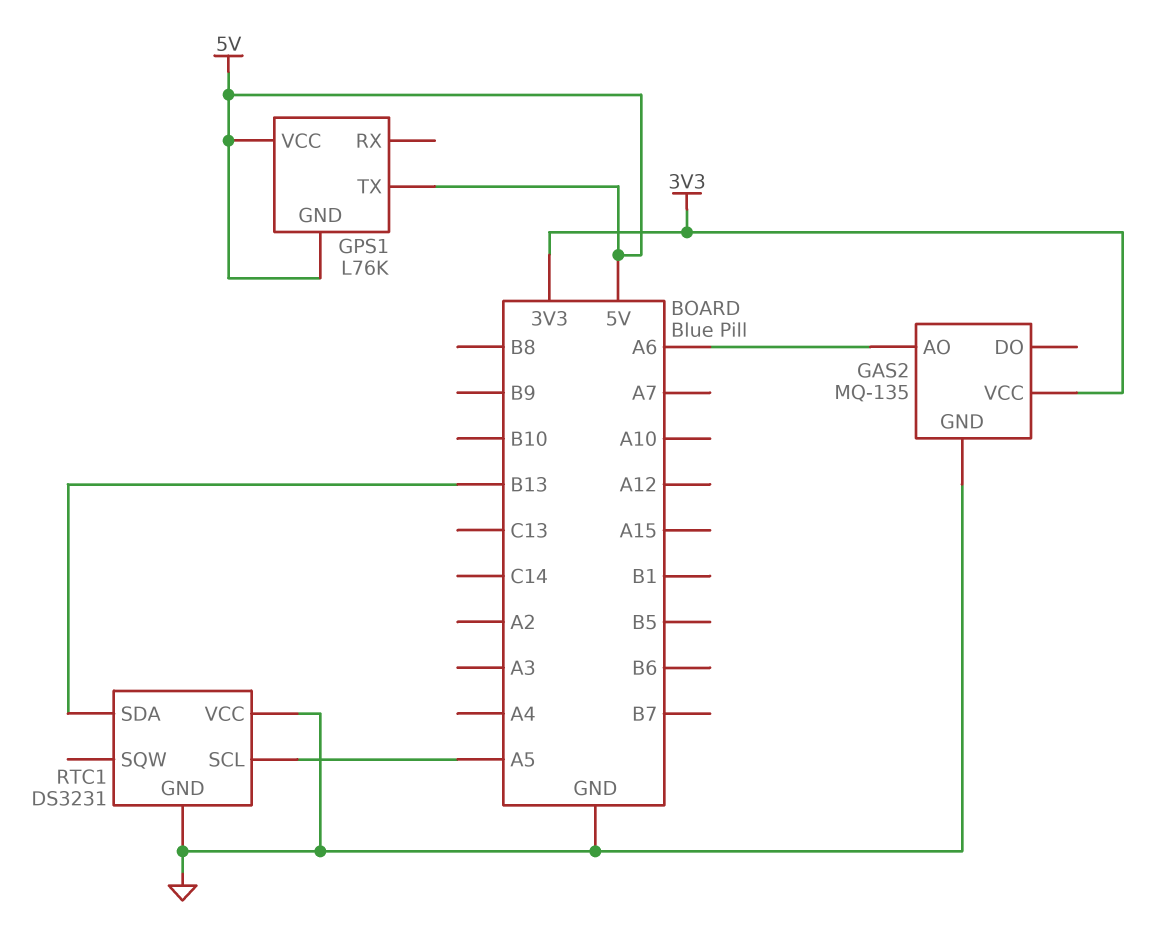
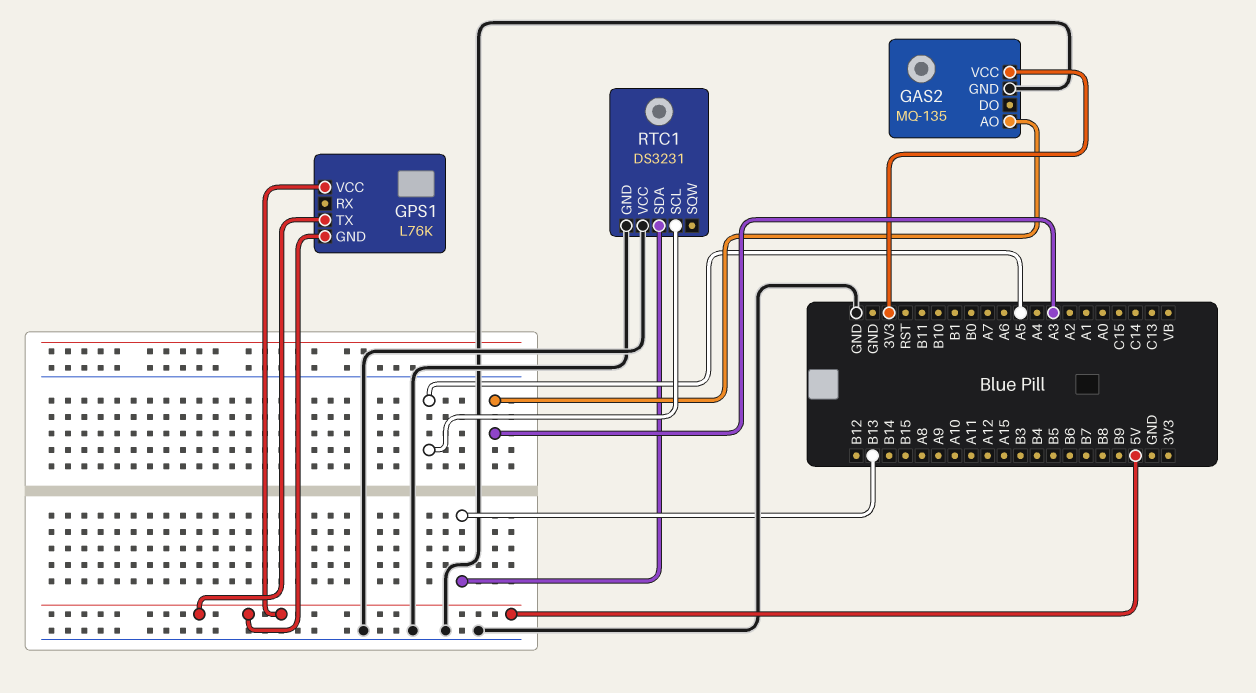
GAS2 pin AO: A6 -> A3

